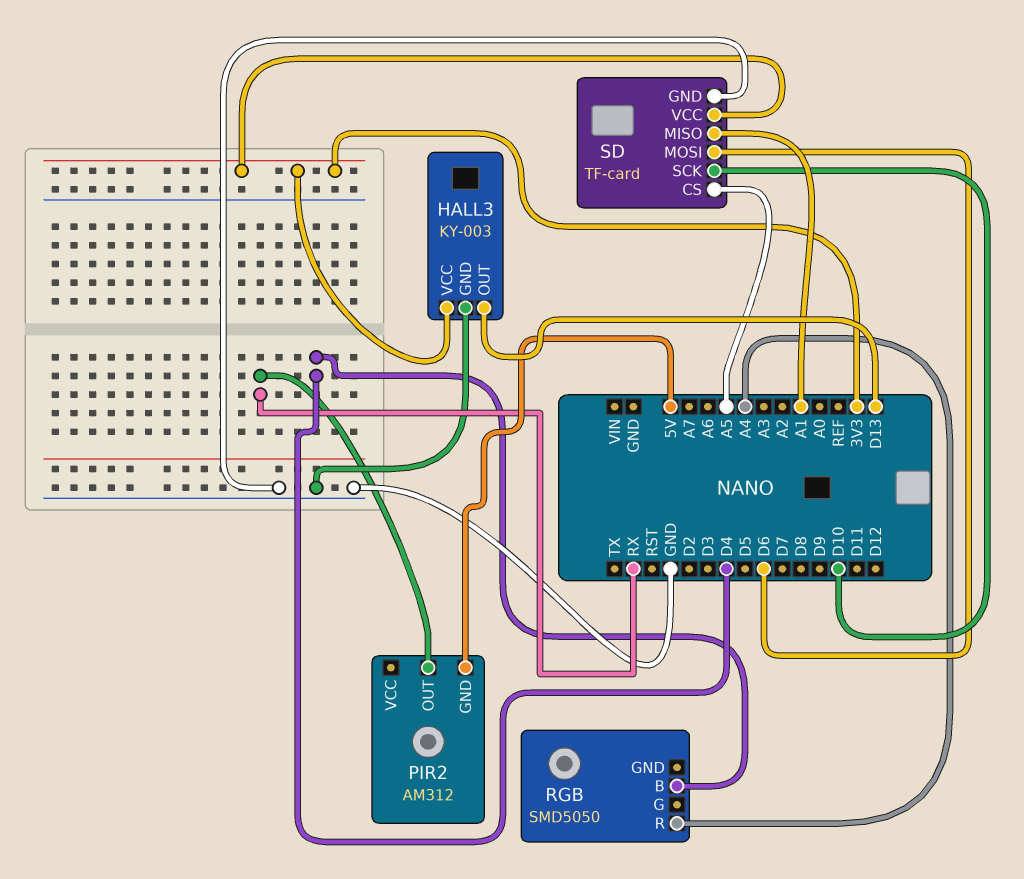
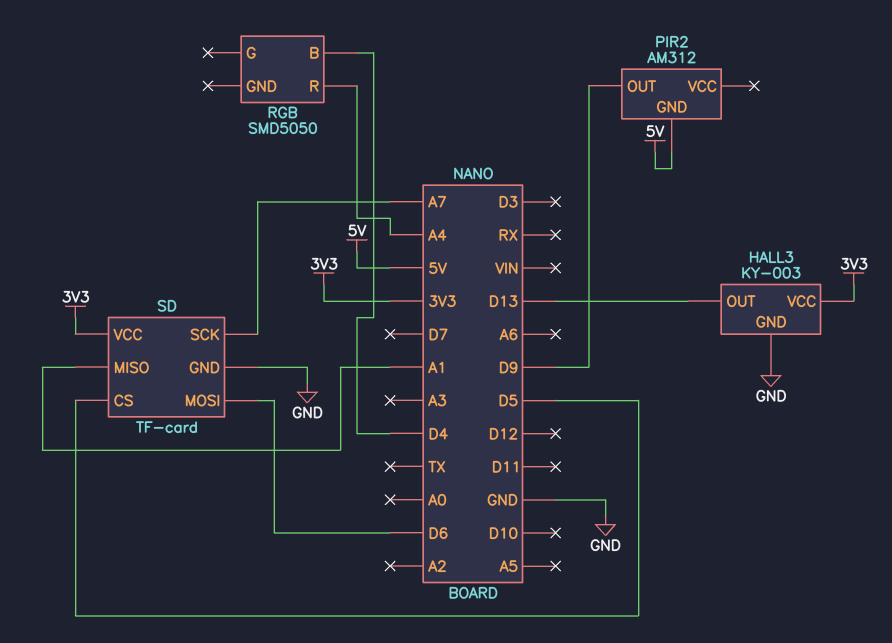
PIR2 pin OUT: RX -> D9
SD pin CS: A5 -> D5
SD pin SCK: D10 -> A7

